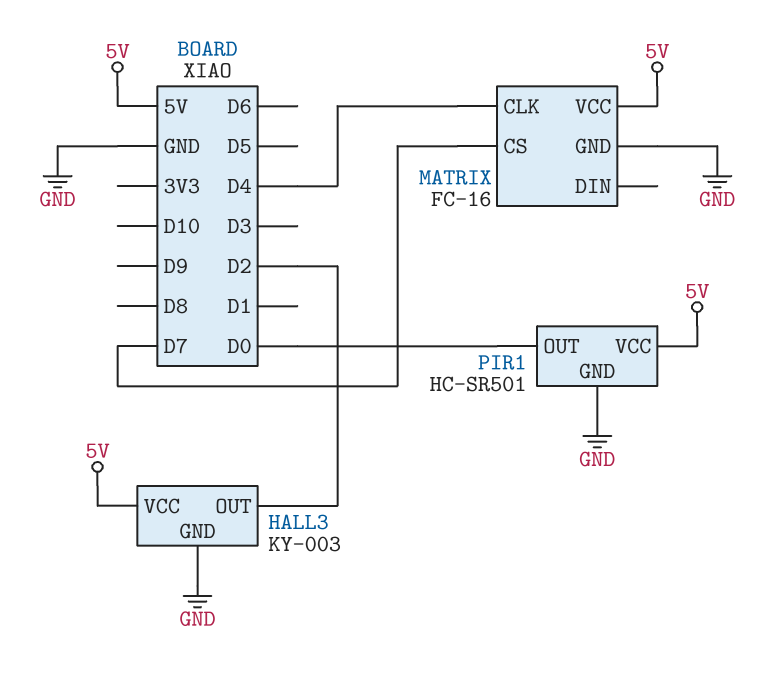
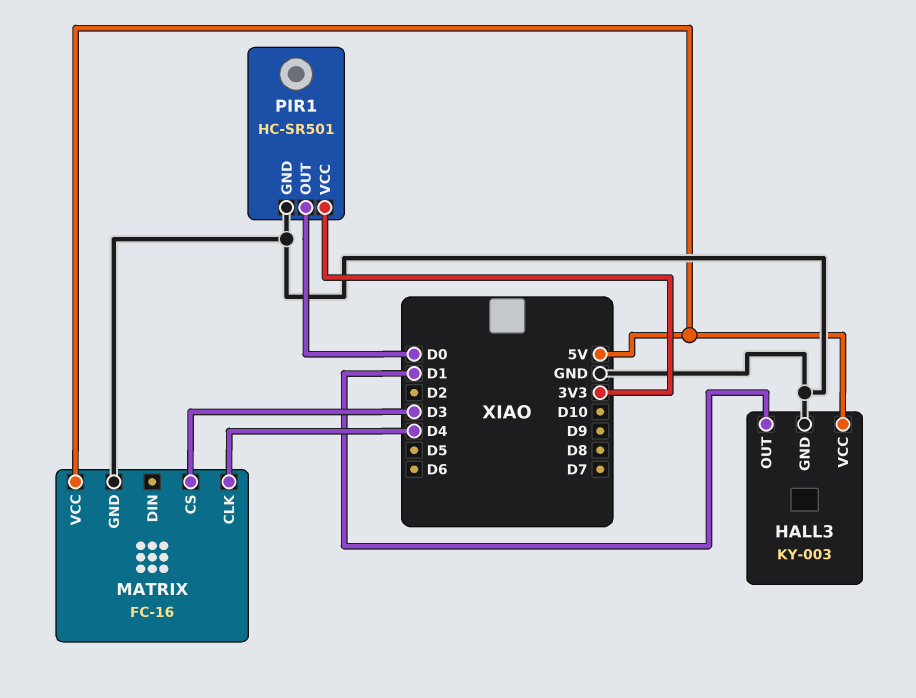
HALL3 pin OUT: D2 -> D1
MATRIX pin CS: D7 -> D3
PIR1 pin VCC: 5V -> 3V3

